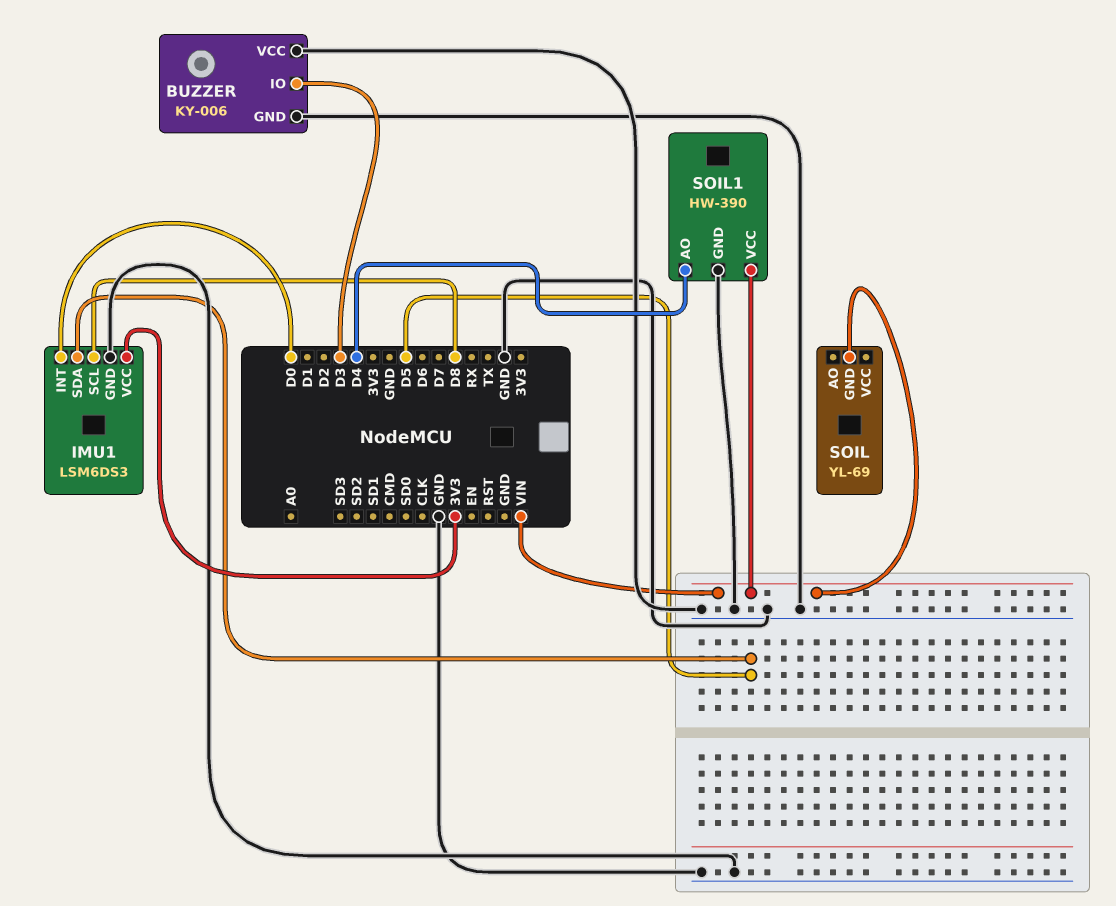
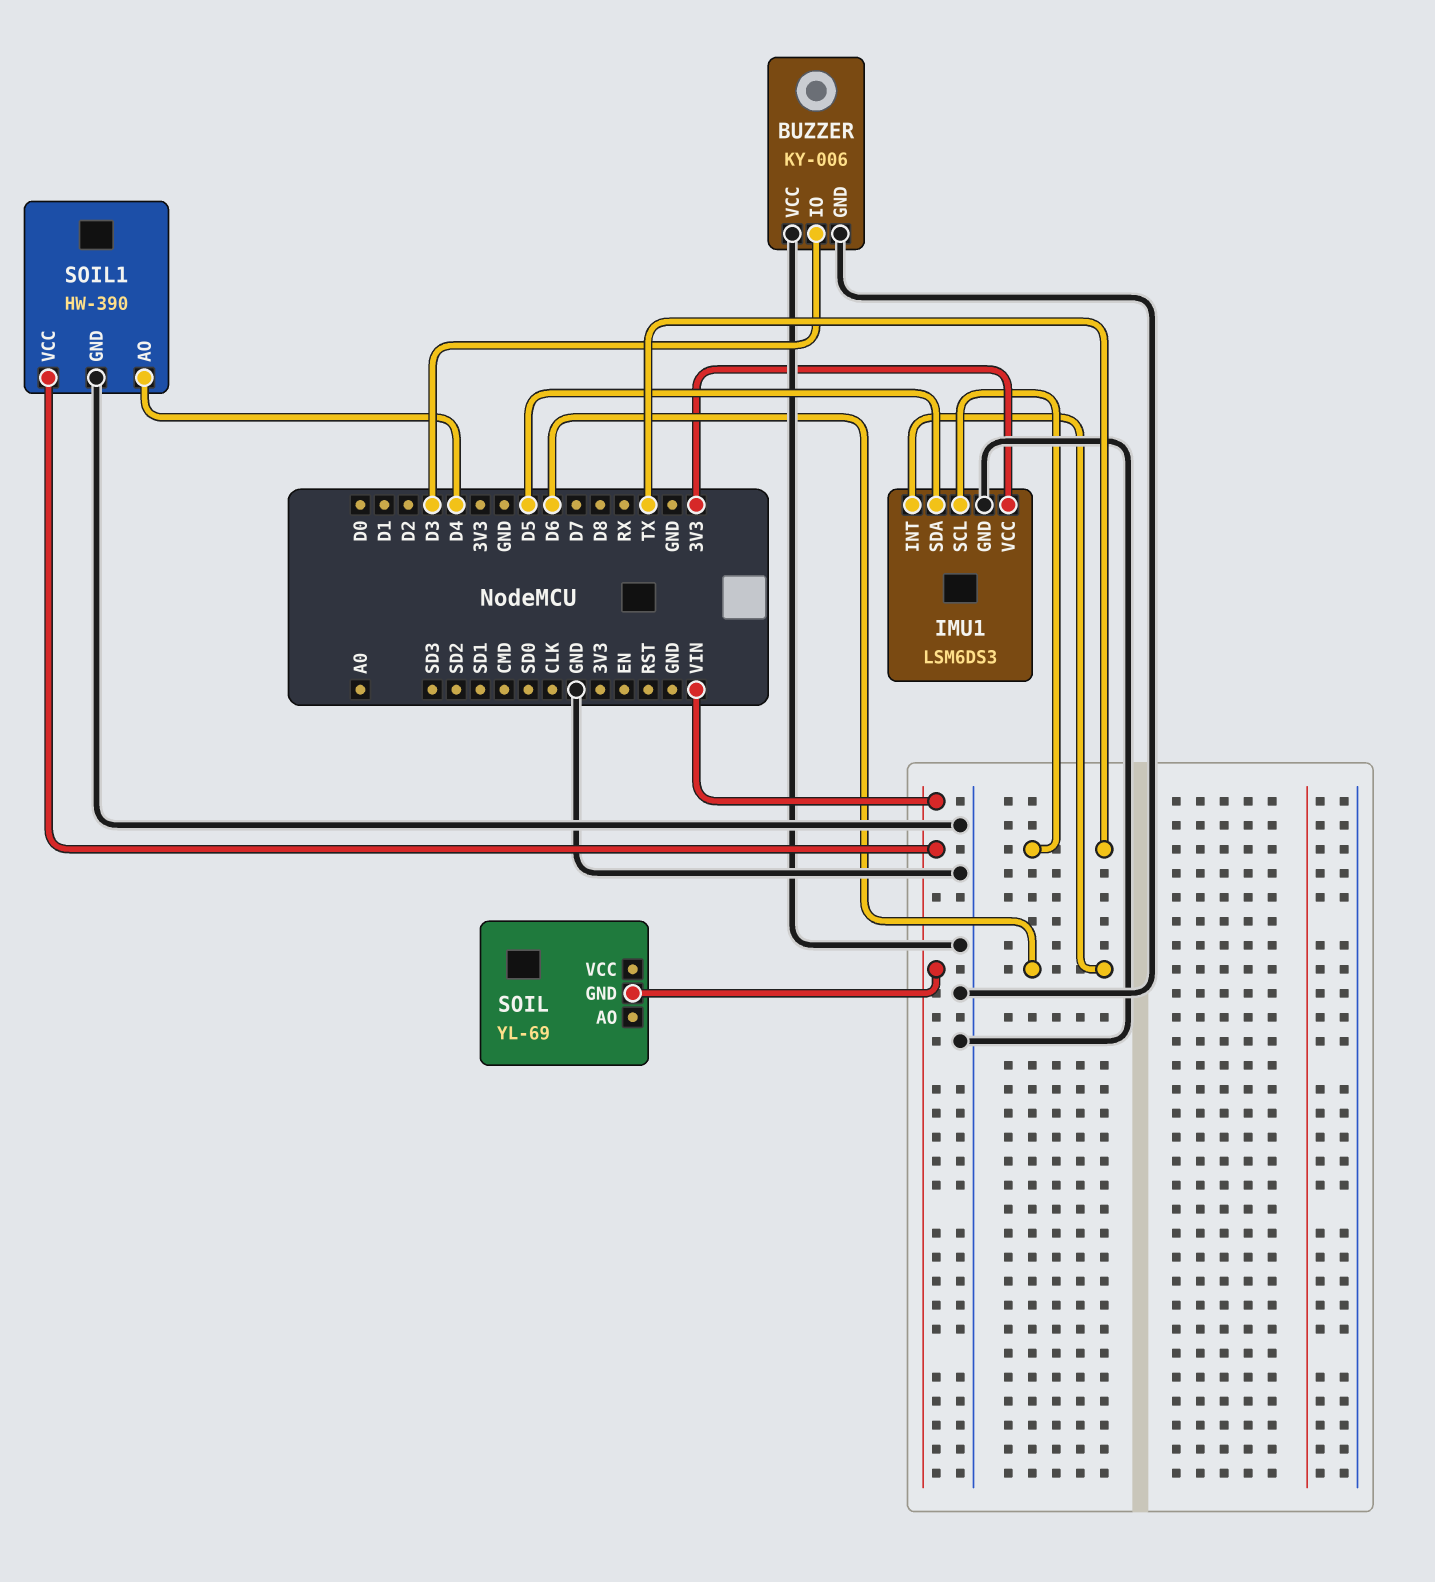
IMU1 pin INT: D0 -> D6
IMU1 pin SCL: D8 -> TX

